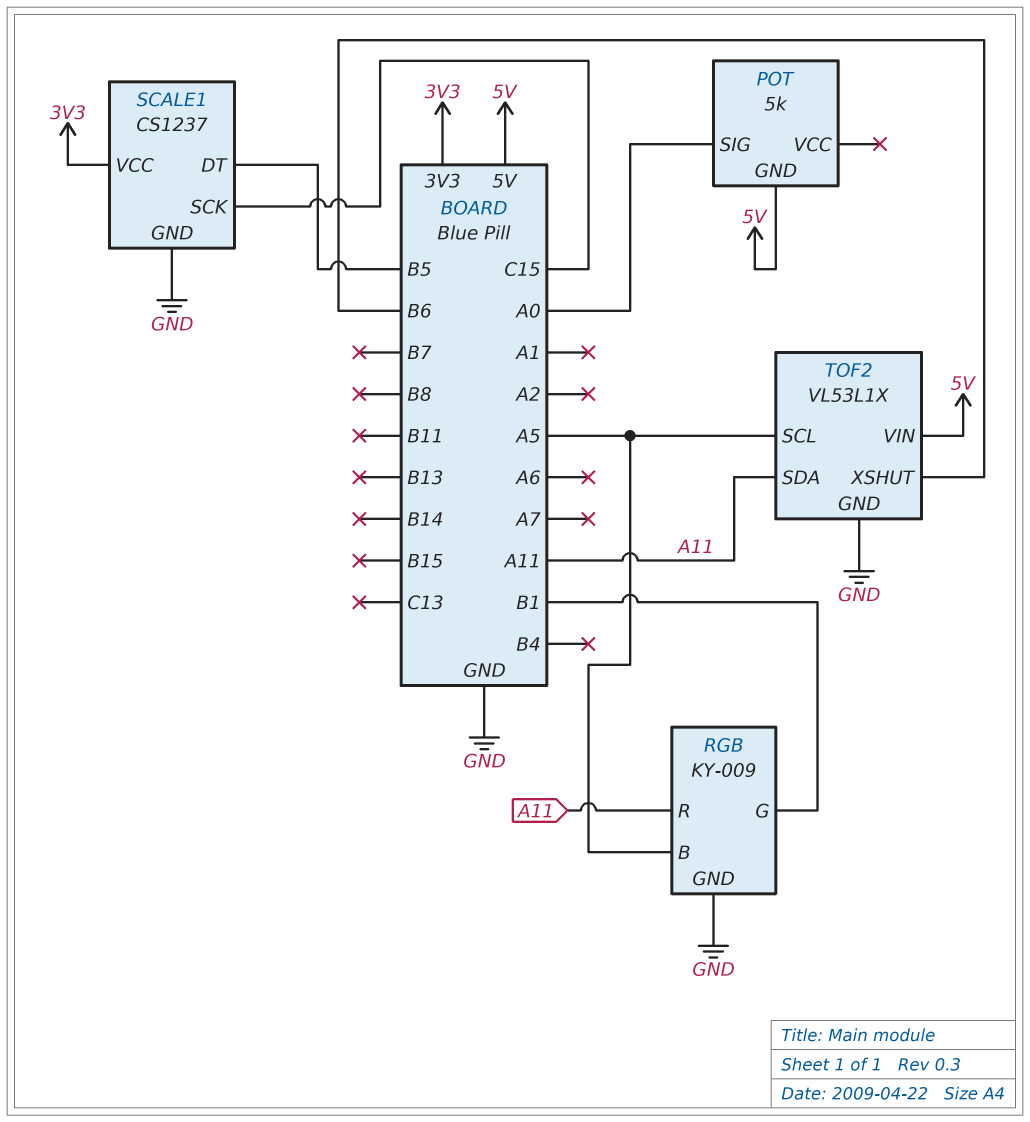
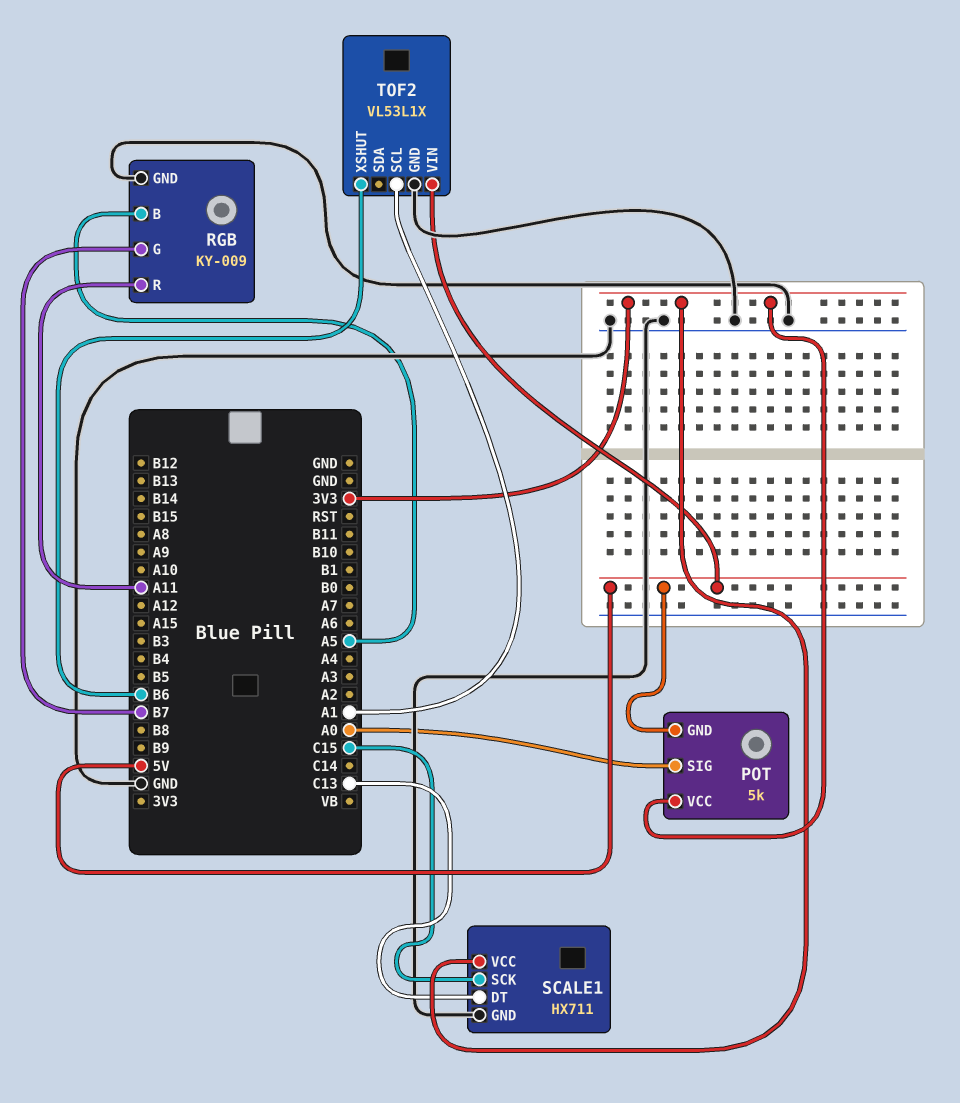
POT pin VCC: none -> 3V3
RGB pin G: B1 -> B7
SCALE1: CS1237 -> HX711
SCALE1 pin DT: B5 -> C13
TOF2 pin SCL: A5 -> A1
TOF2 pin SDA: A11 -> none

